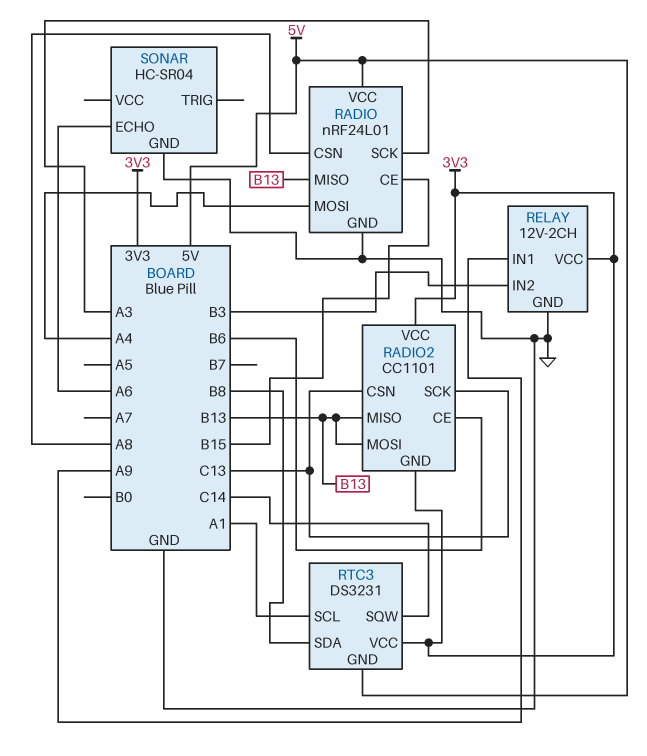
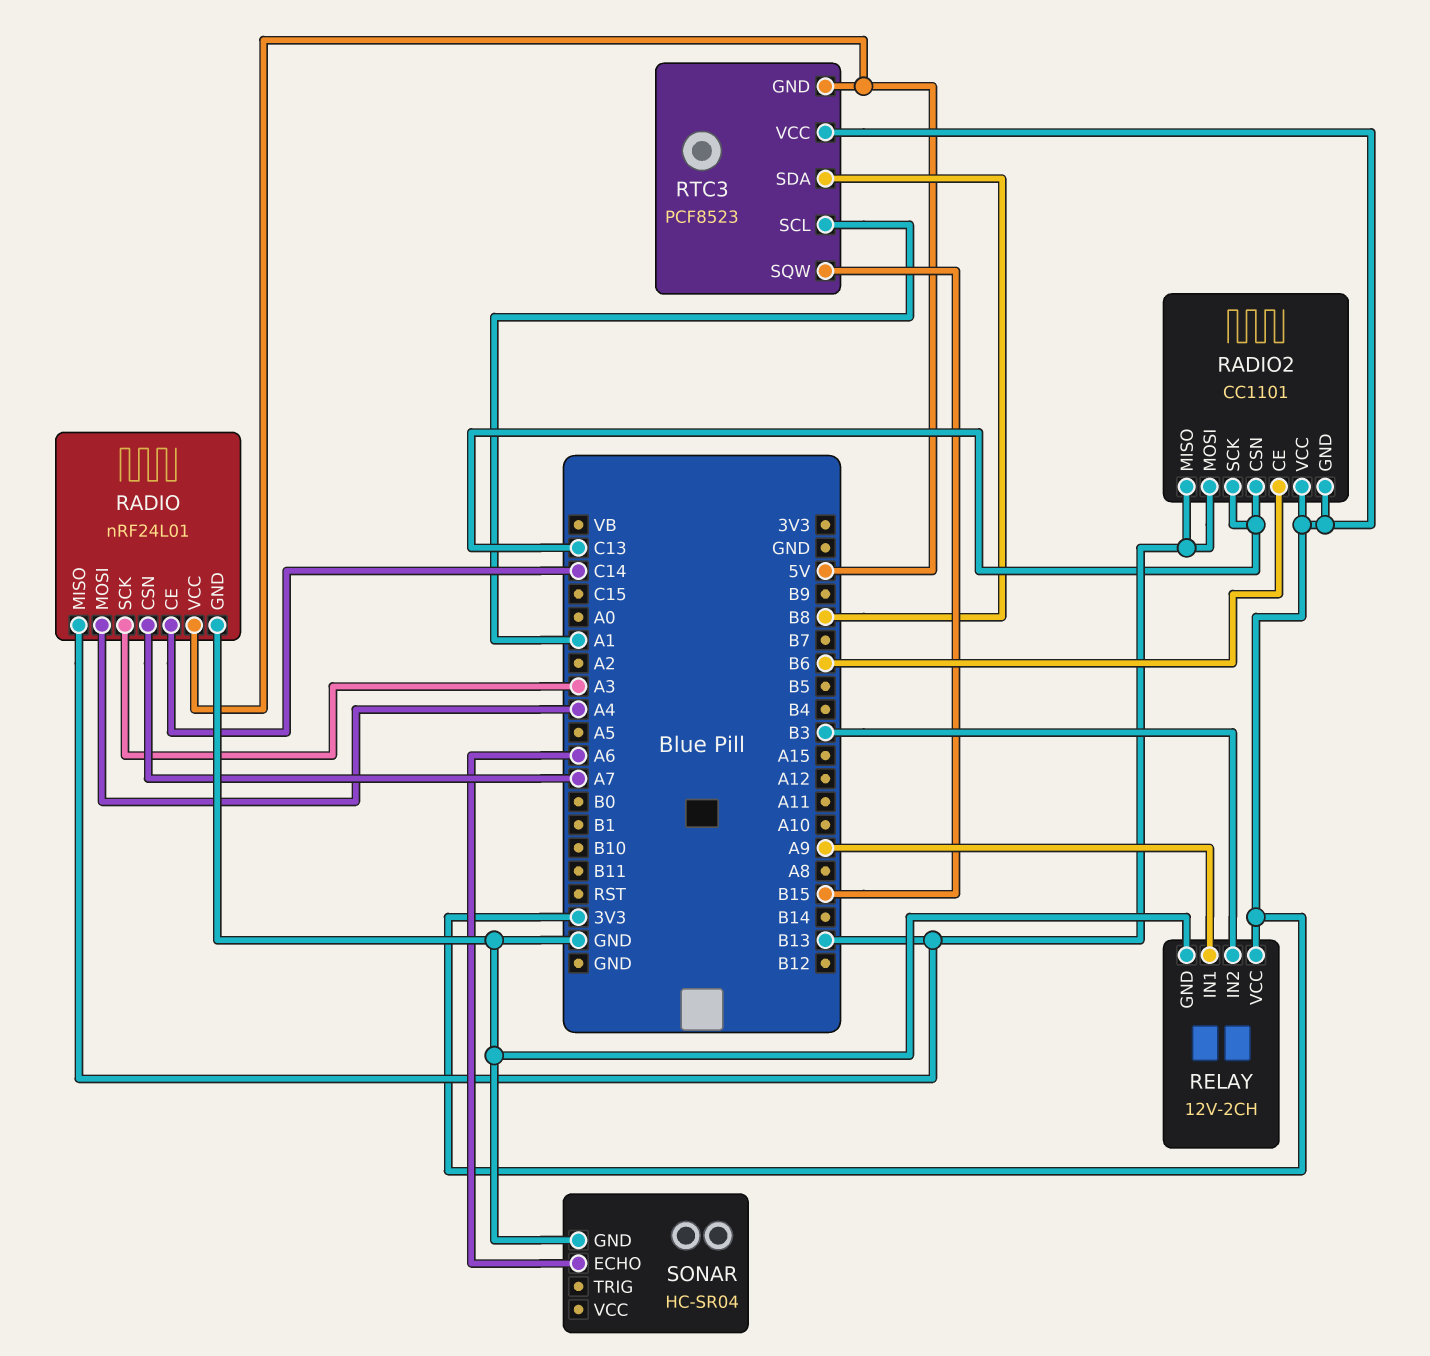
RADIO pin CE: B15 -> C14
RADIO pin CSN: A8 -> A7
RTC3: DS3231 -> PCF8523
RTC3 pin SQW: C14 -> B15

